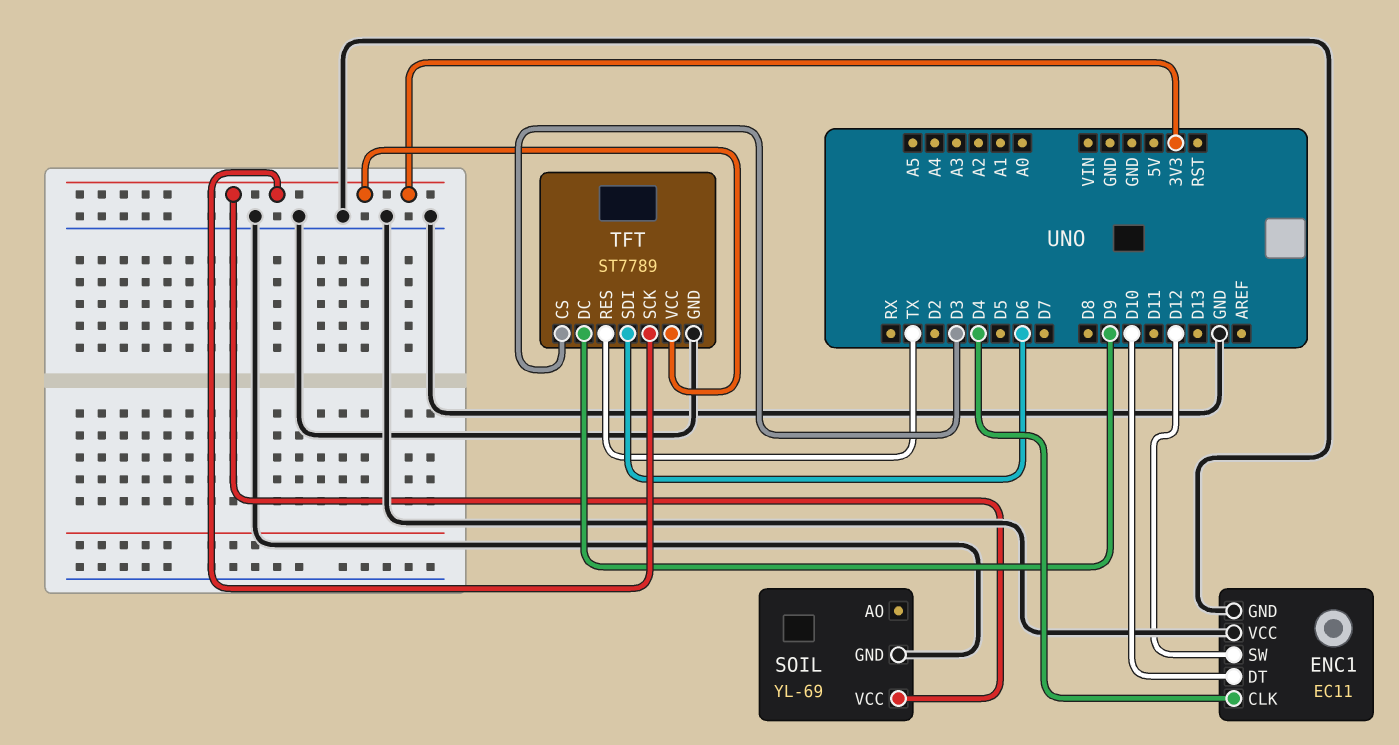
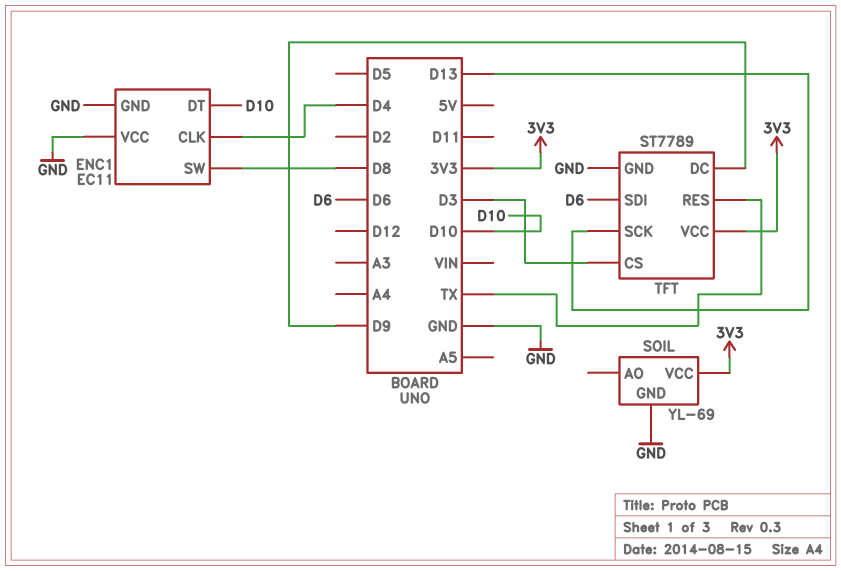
ENC1 pin SW: D12 -> D8
TFT pin SCK: 3V3 -> D13

